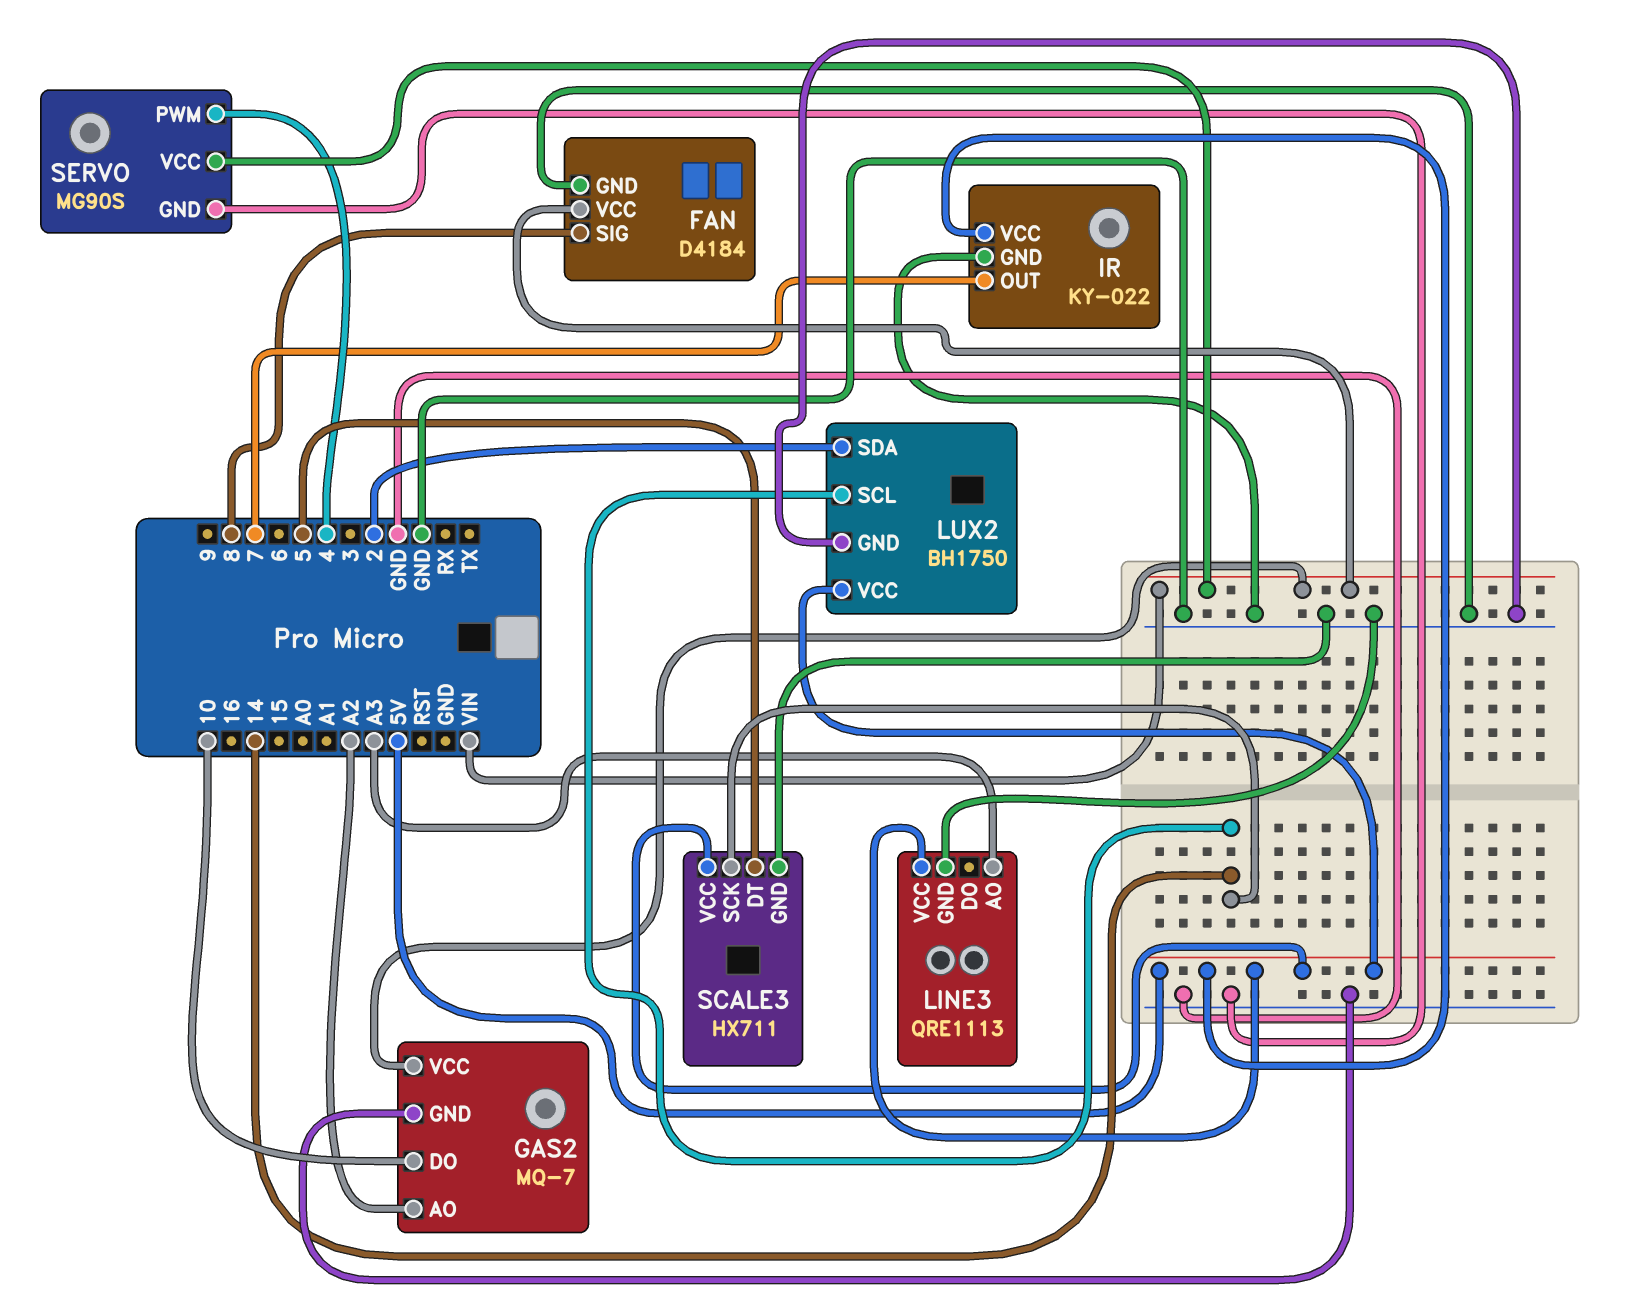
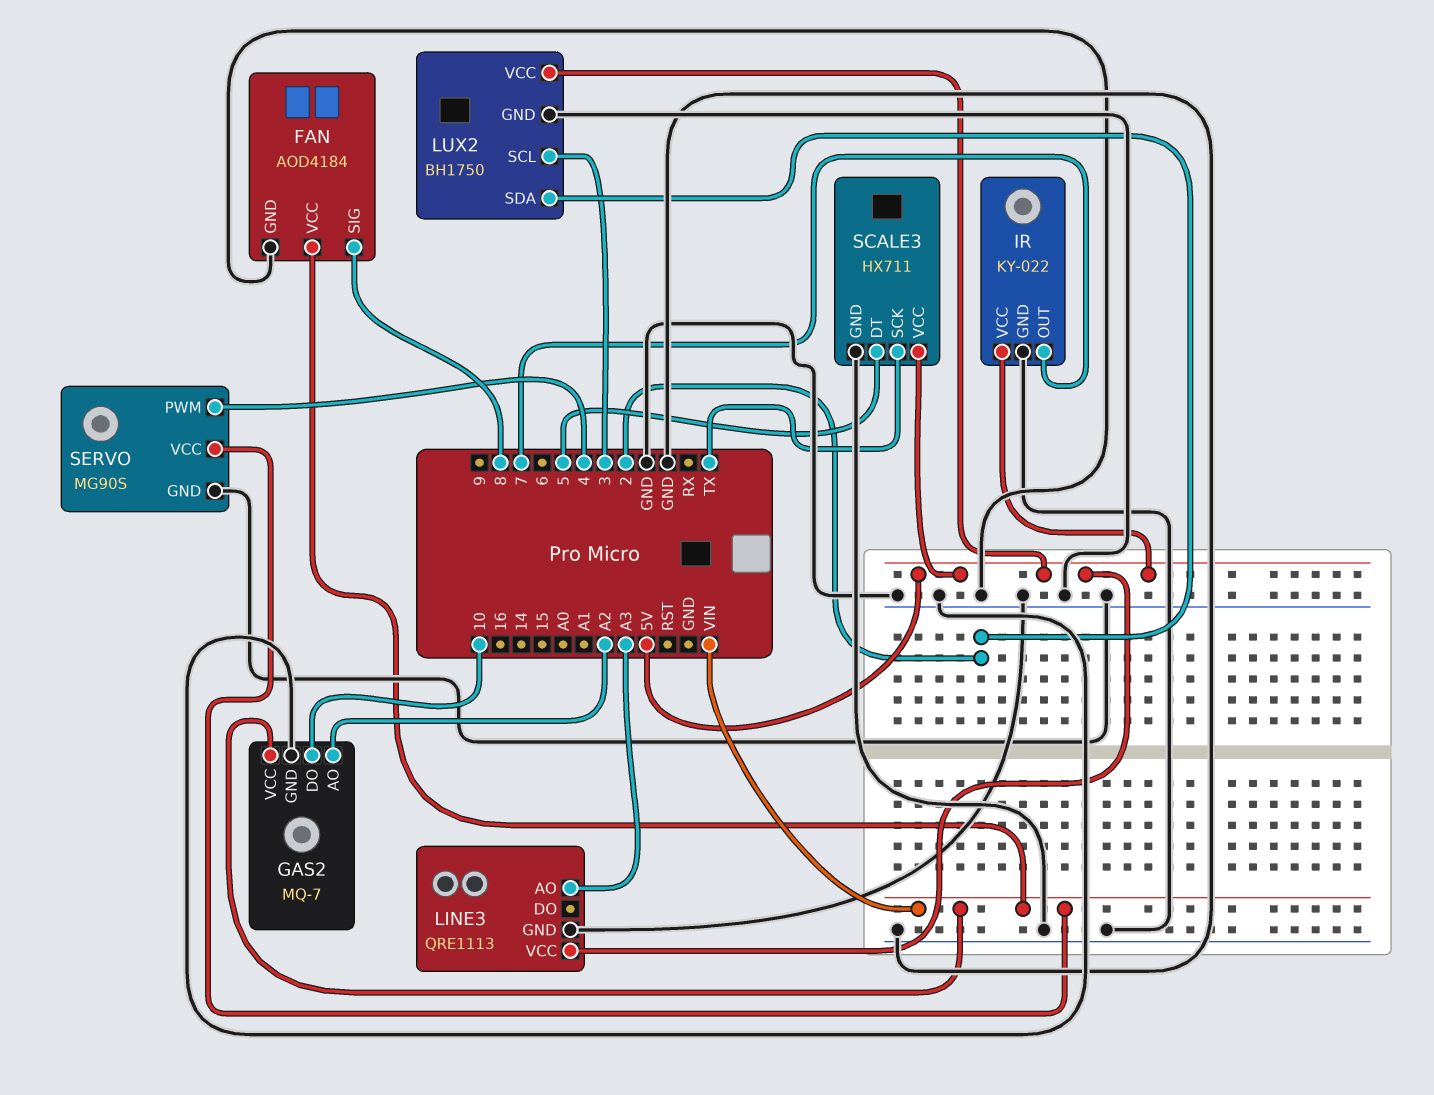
FAN: D4184 -> AOD4184
LUX2 pin SCL: 14 -> 3
SCALE3 pin SCK: 14 -> TX

